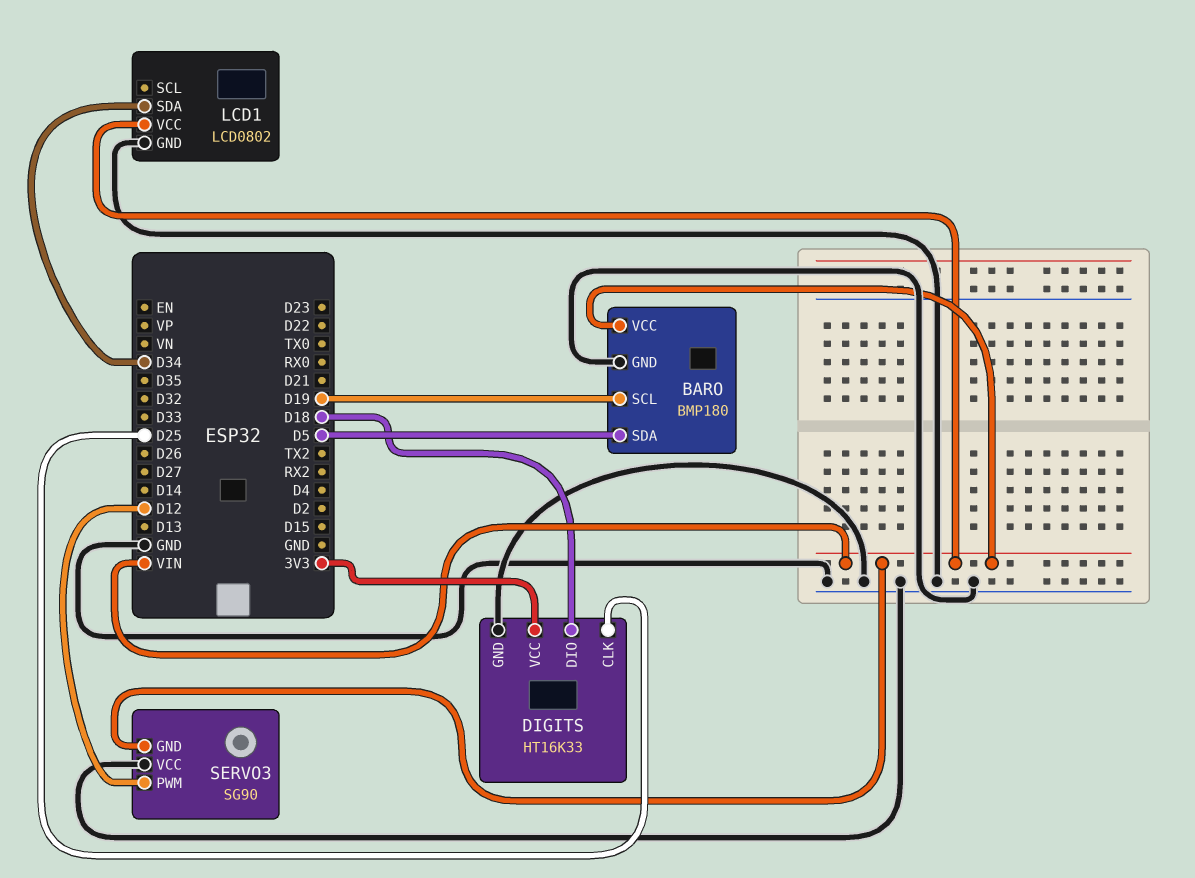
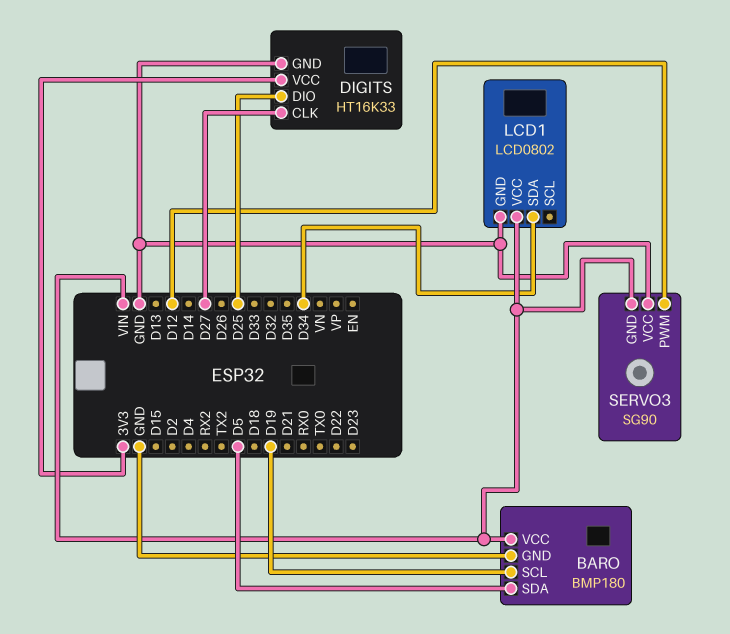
DIGITS pin CLK: D25 -> D27
DIGITS pin DIO: D18 -> D25

